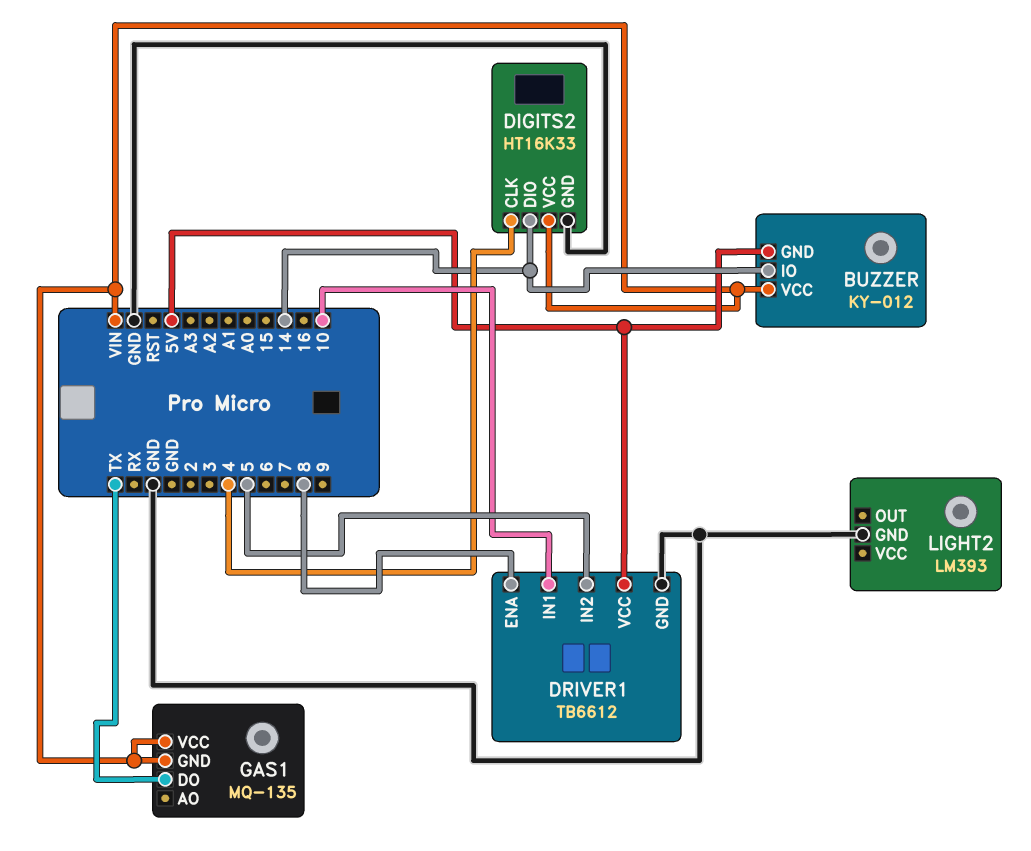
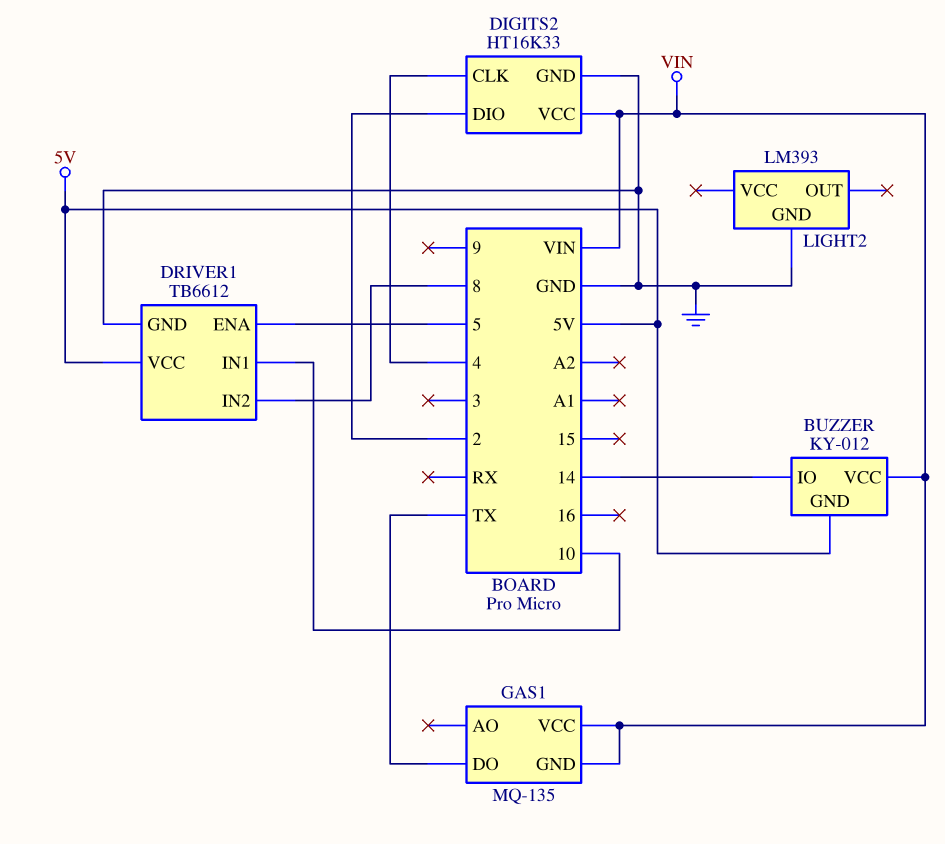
DIGITS2 pin DIO: 14 -> 2
DRIVER1 pin ENA: 8 -> 5
DRIVER1 pin IN2: 5 -> 8

